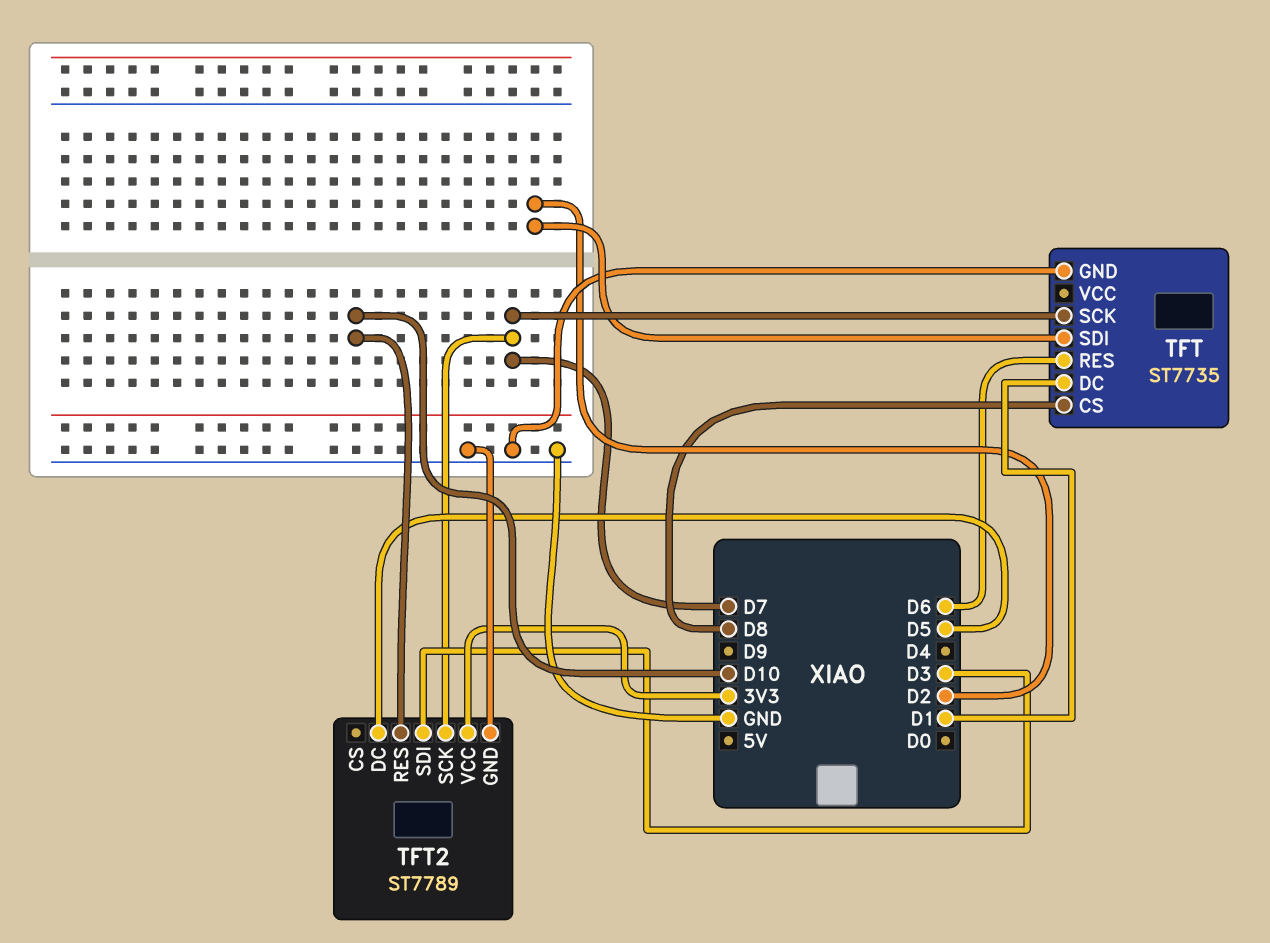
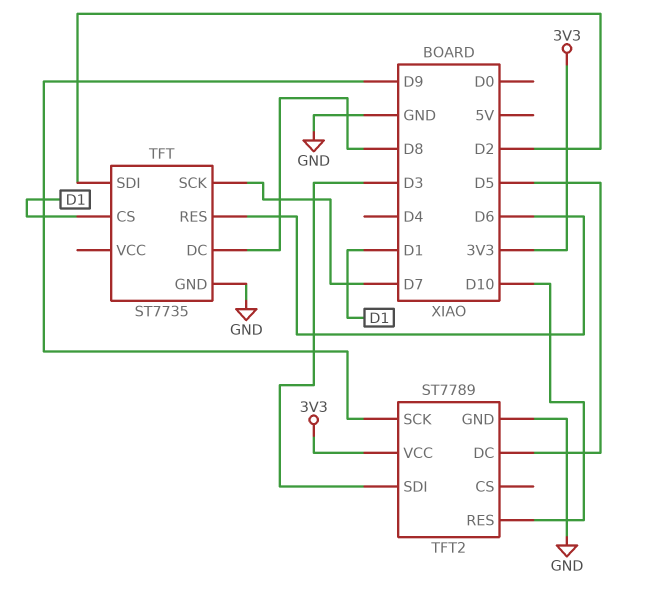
TFT pin CS: D8 -> D1
TFT pin DC: D1 -> D8
TFT2 pin SCK: D7 -> D9

